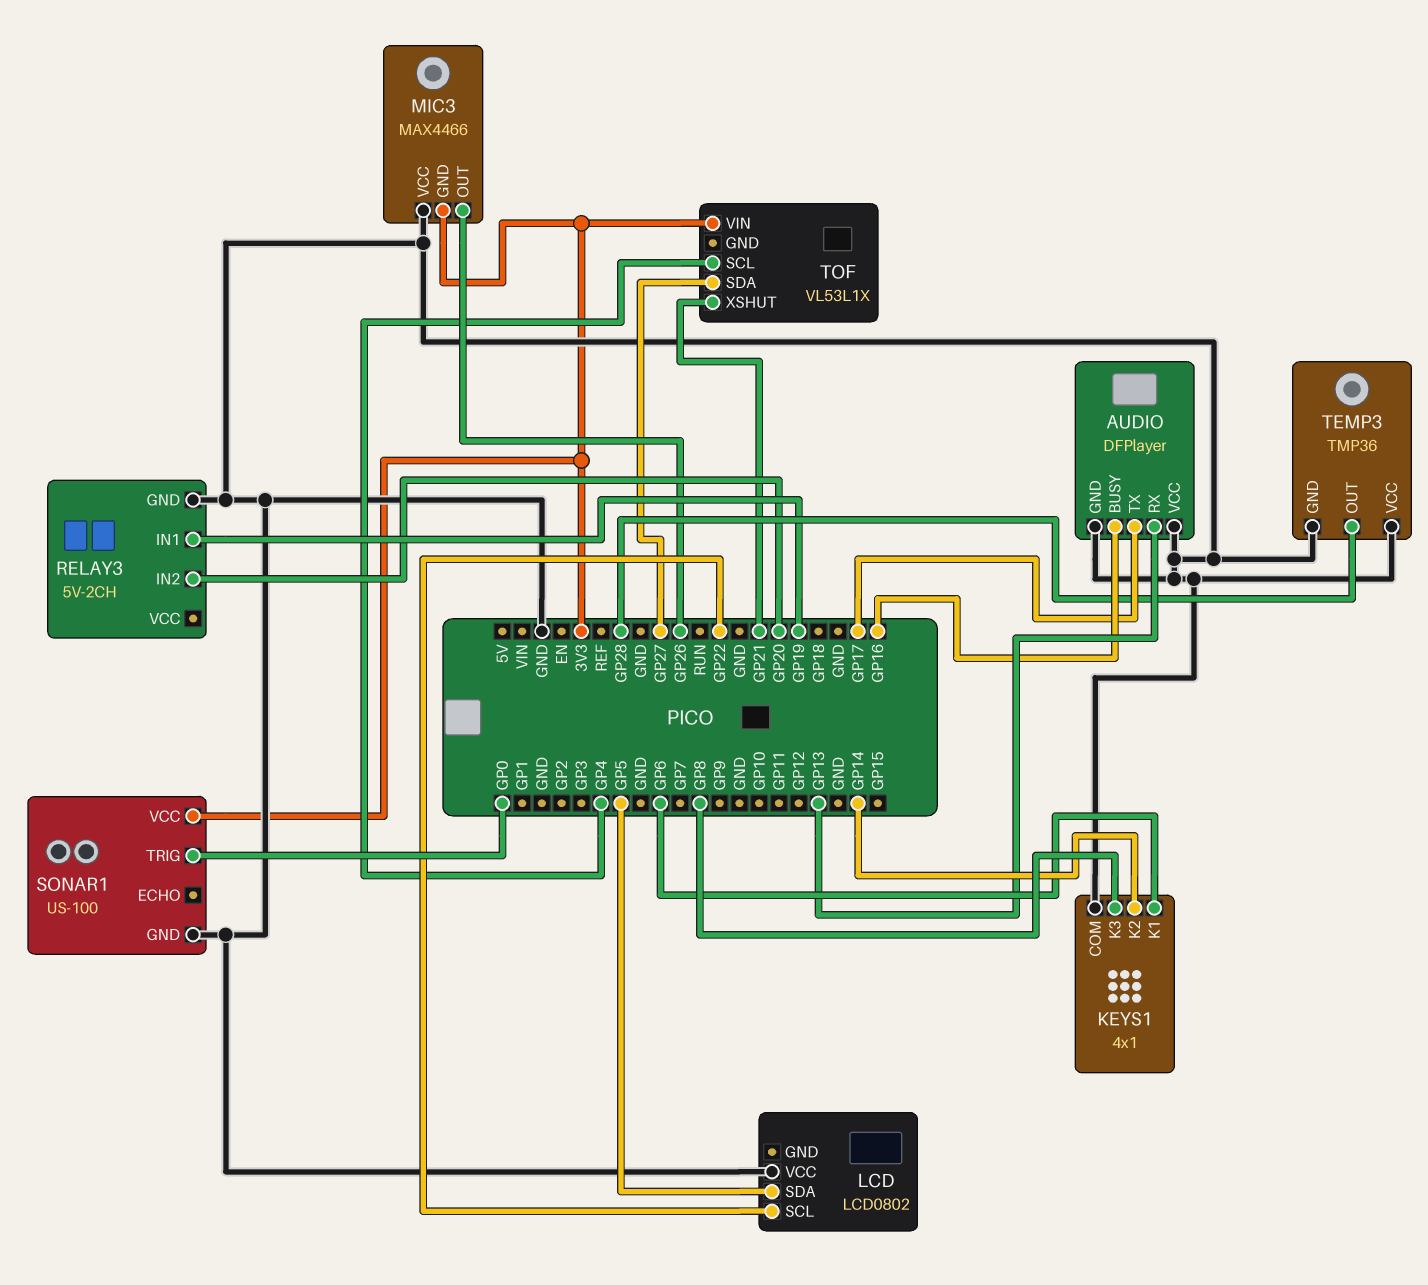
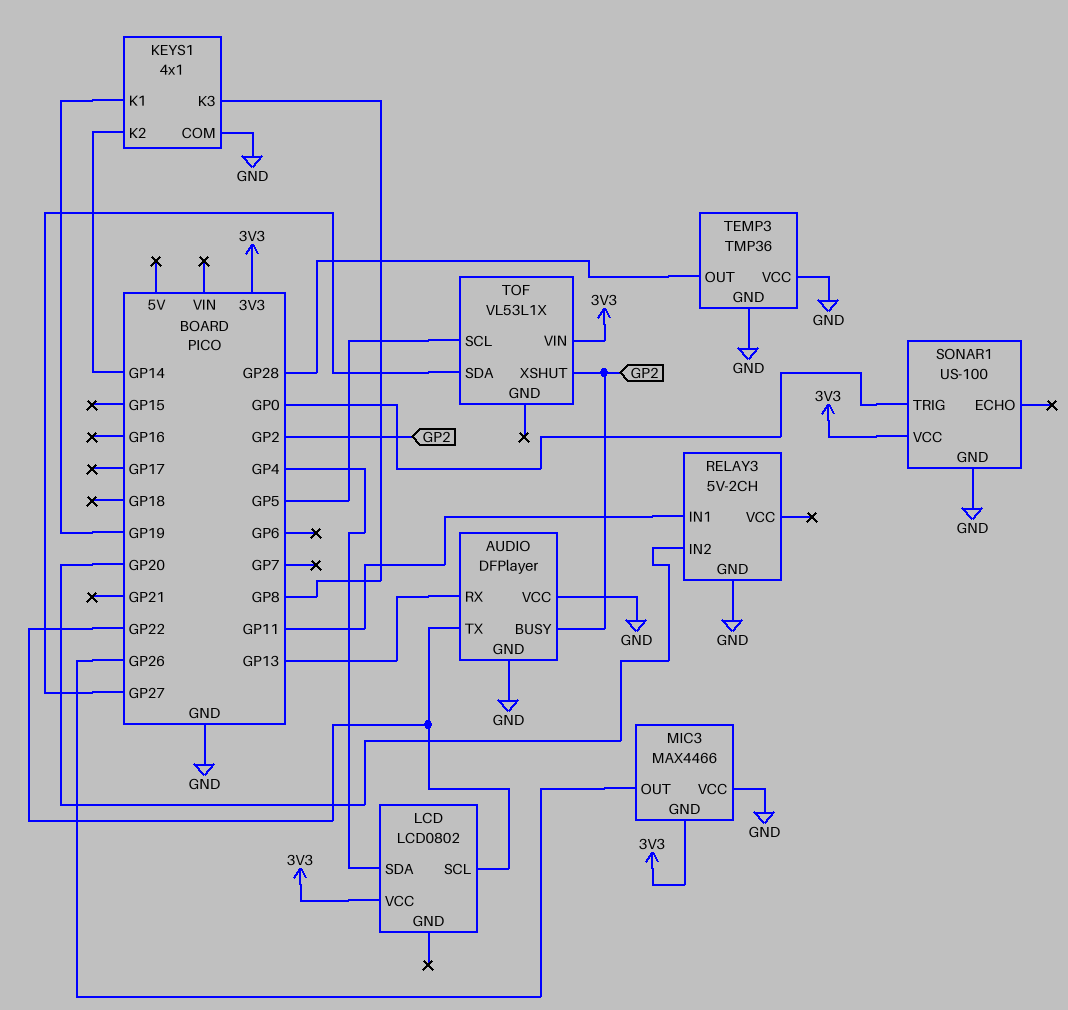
AUDIO pin BUSY: GP16 -> GP2
AUDIO pin TX: GP17 -> GP22
KEYS1 pin K1: GP6 -> GP19
LCD pin SDA: GP5 -> GP4
LCD pin VCC: GND -> 3V3
RELAY3 pin IN1: GP19 -> GP11
TOF pin SCL: GP4 -> GP5
TOF pin XSHUT: GP21 -> GP2

